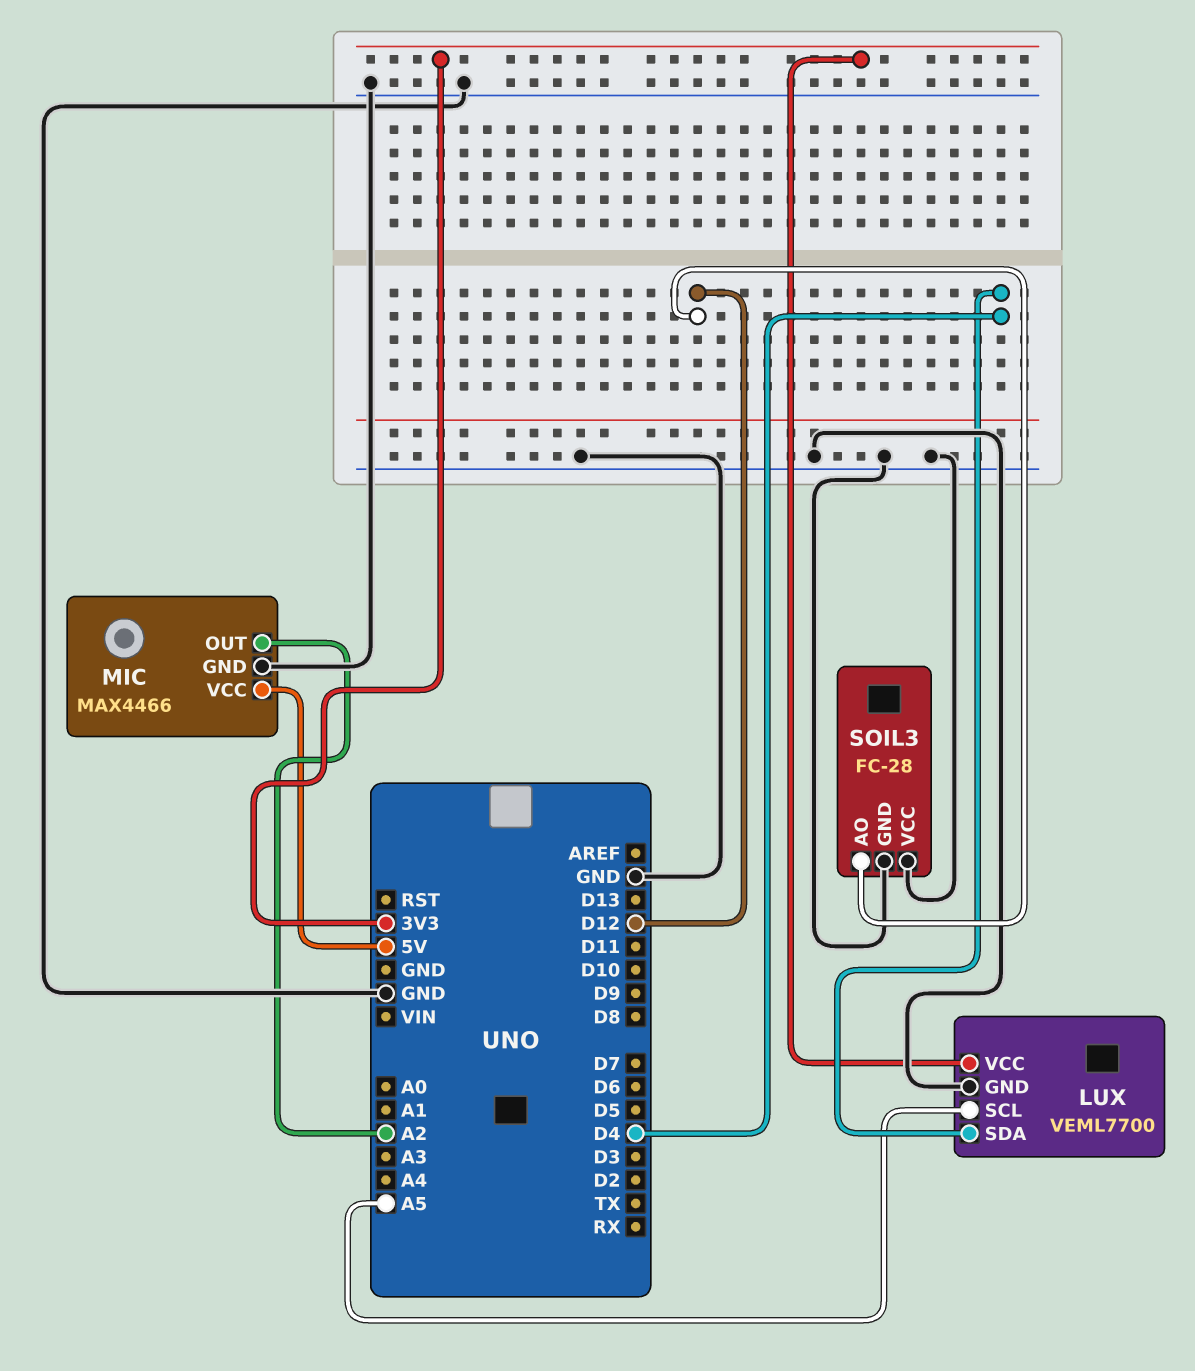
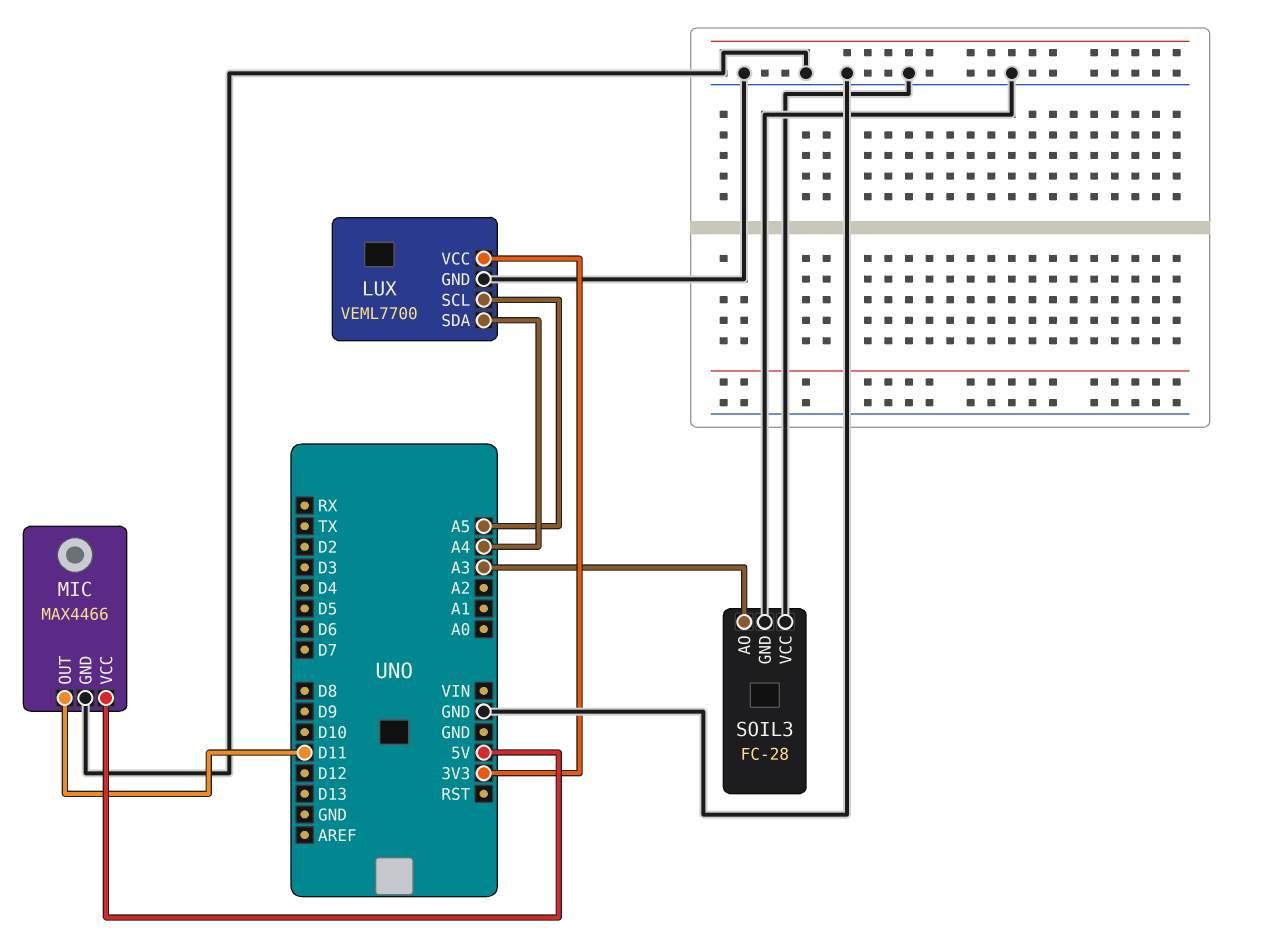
LUX pin SDA: D4 -> A4
MIC pin OUT: A2 -> D11
SOIL3 pin AO: D12 -> A3

